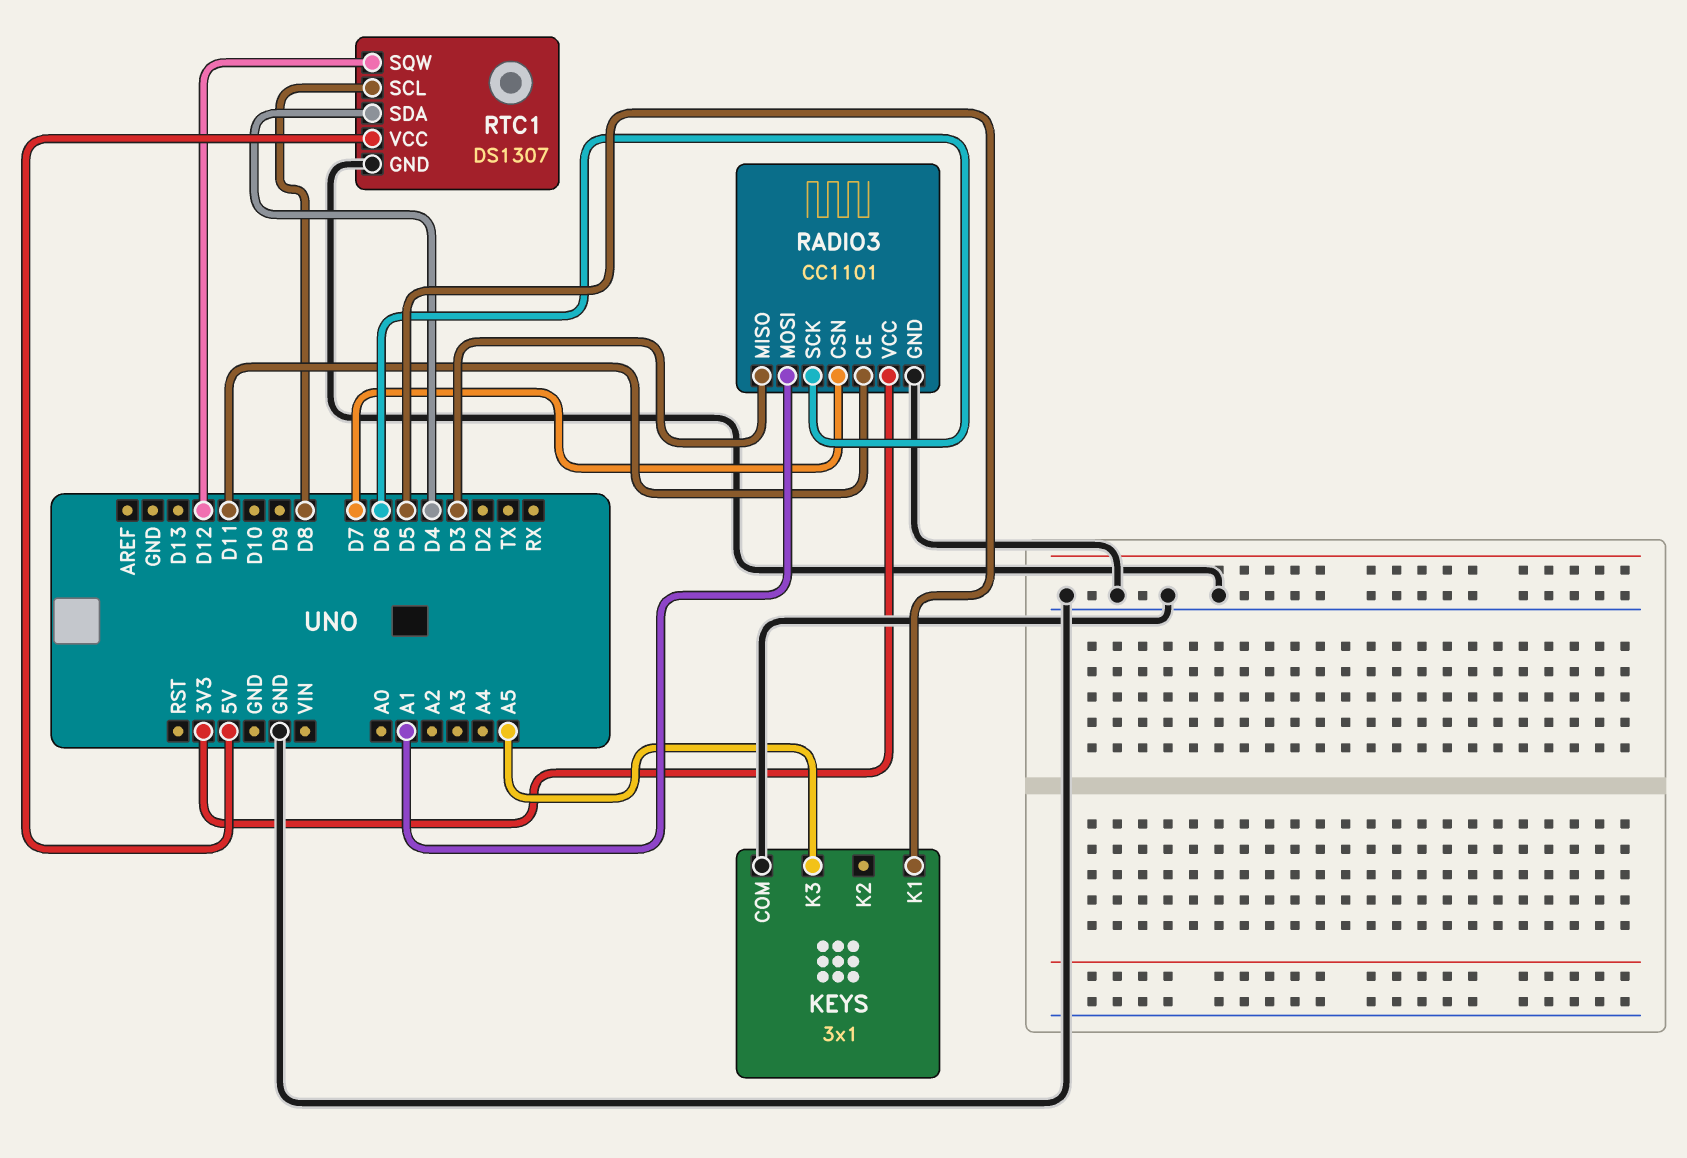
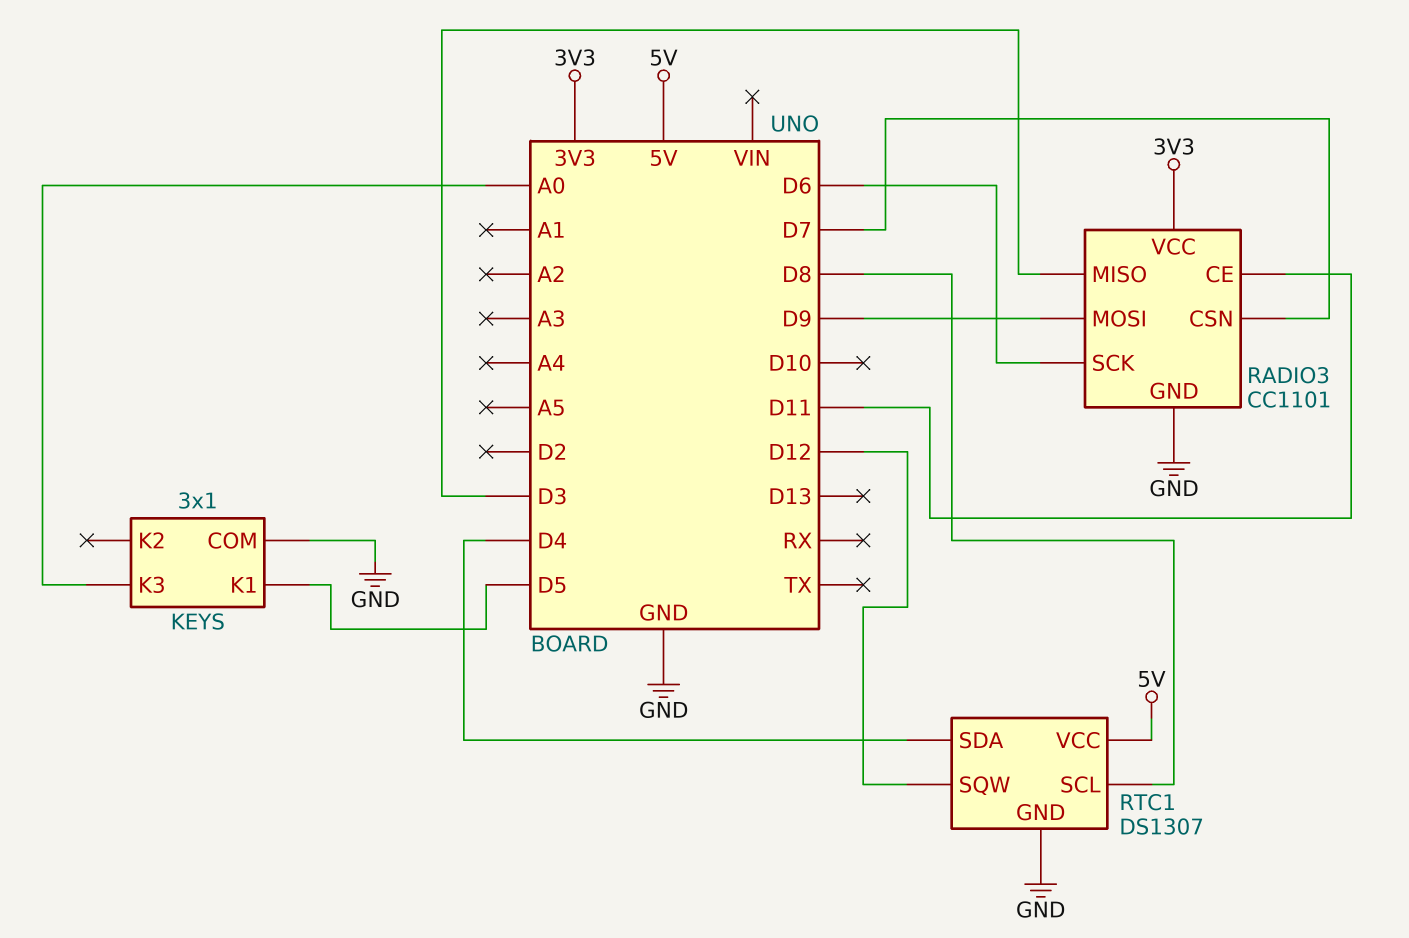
KEYS pin K3: A5 -> A0
RADIO3 pin MOSI: A1 -> D9

